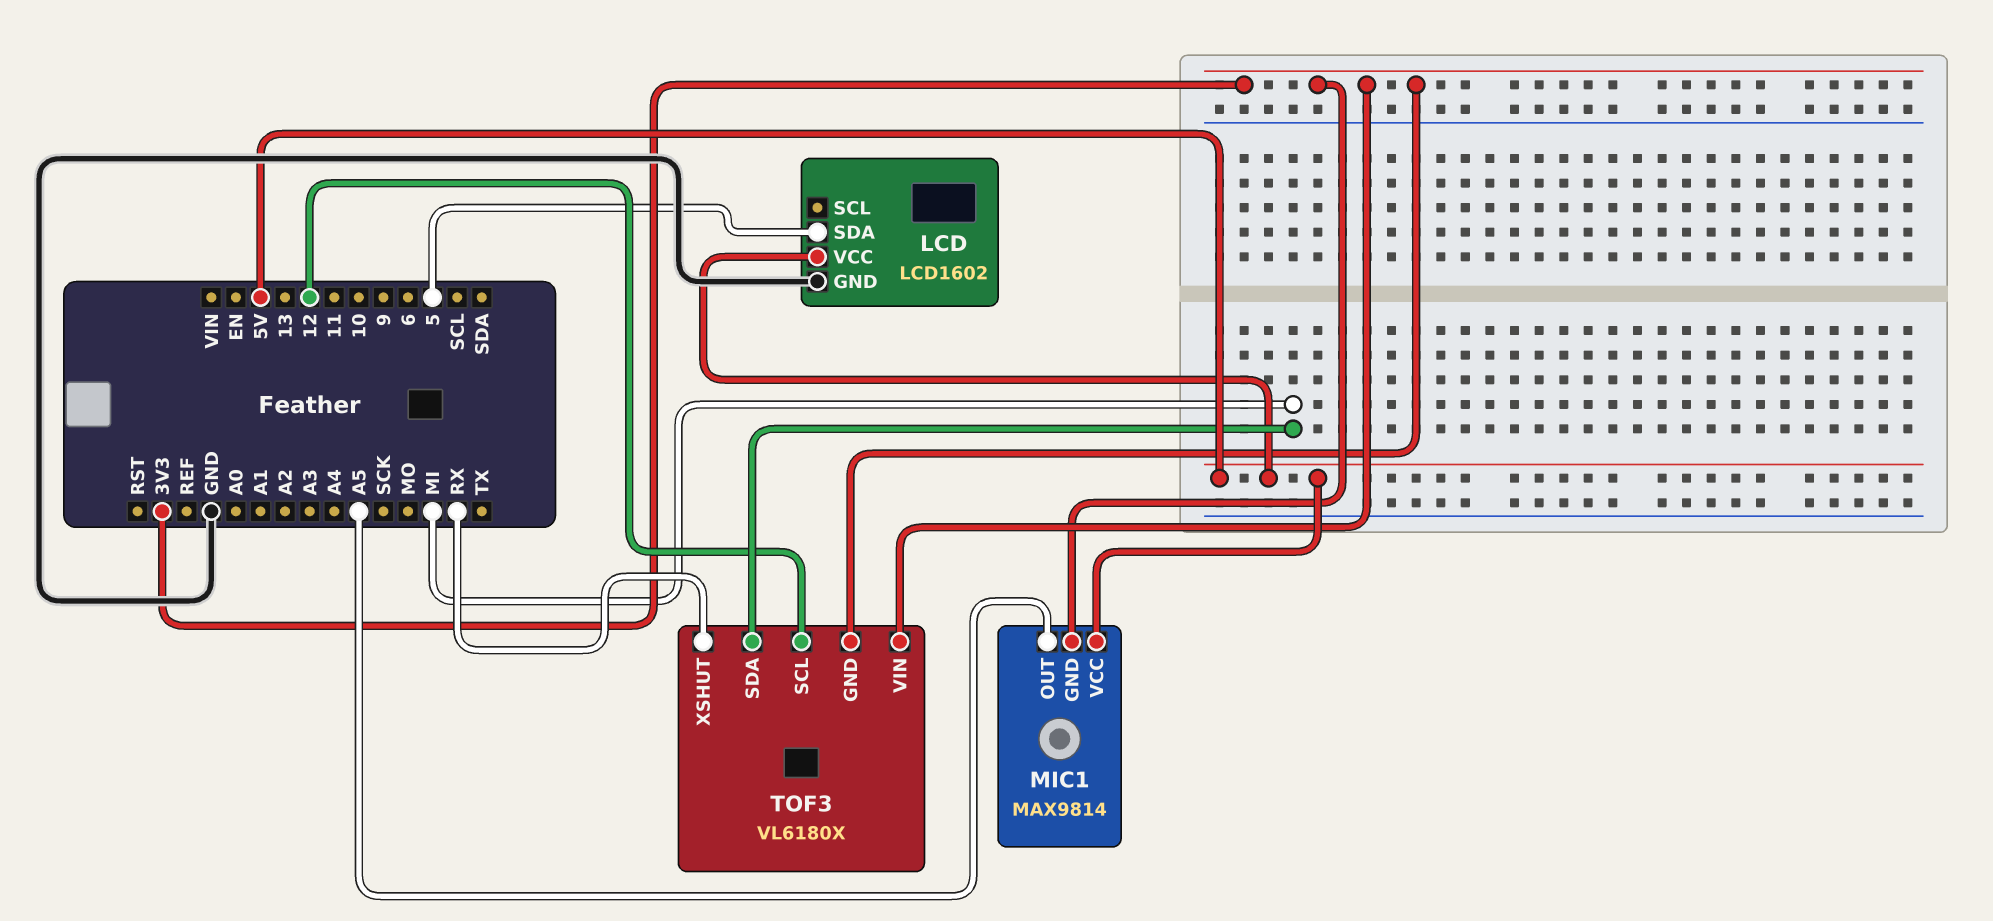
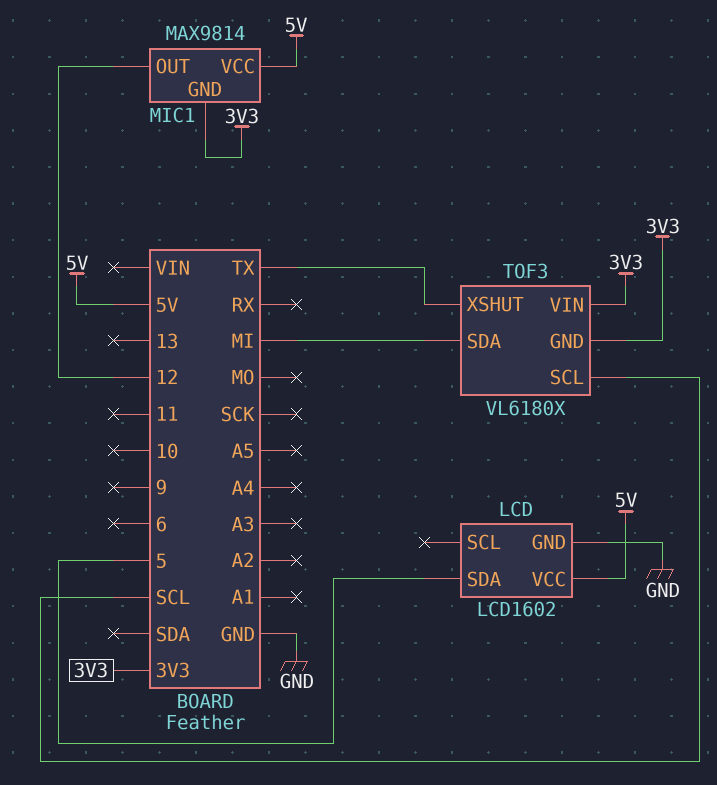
MIC1 pin OUT: A5 -> 12
TOF3 pin SCL: 12 -> SCL
TOF3 pin XSHUT: RX -> TX

